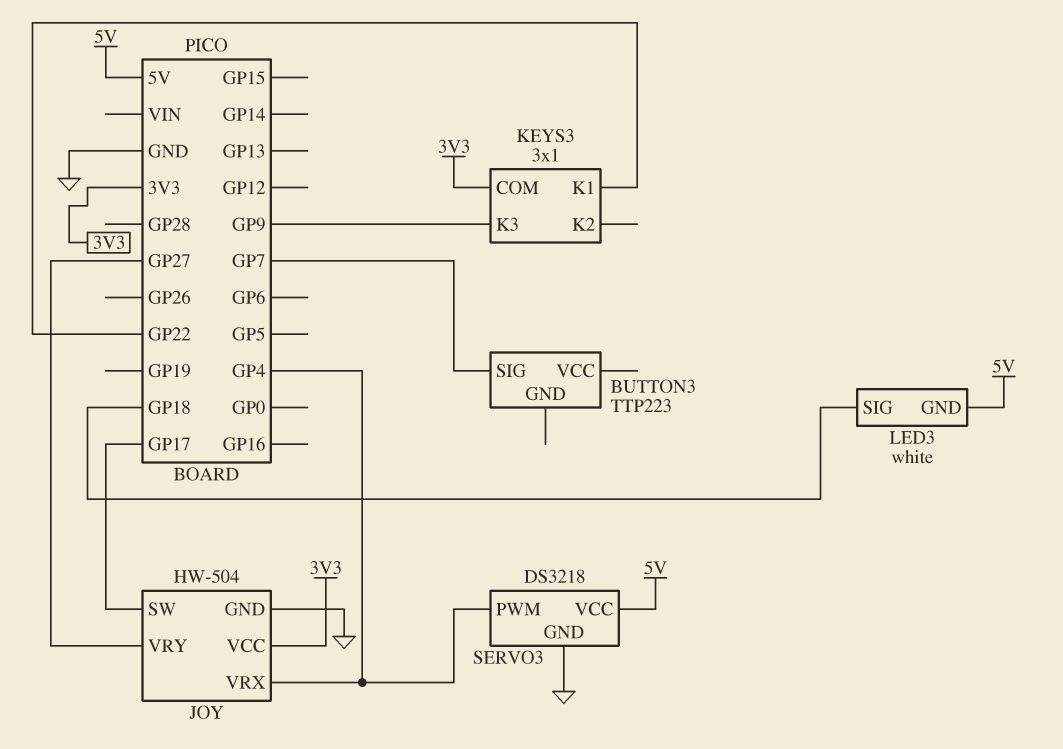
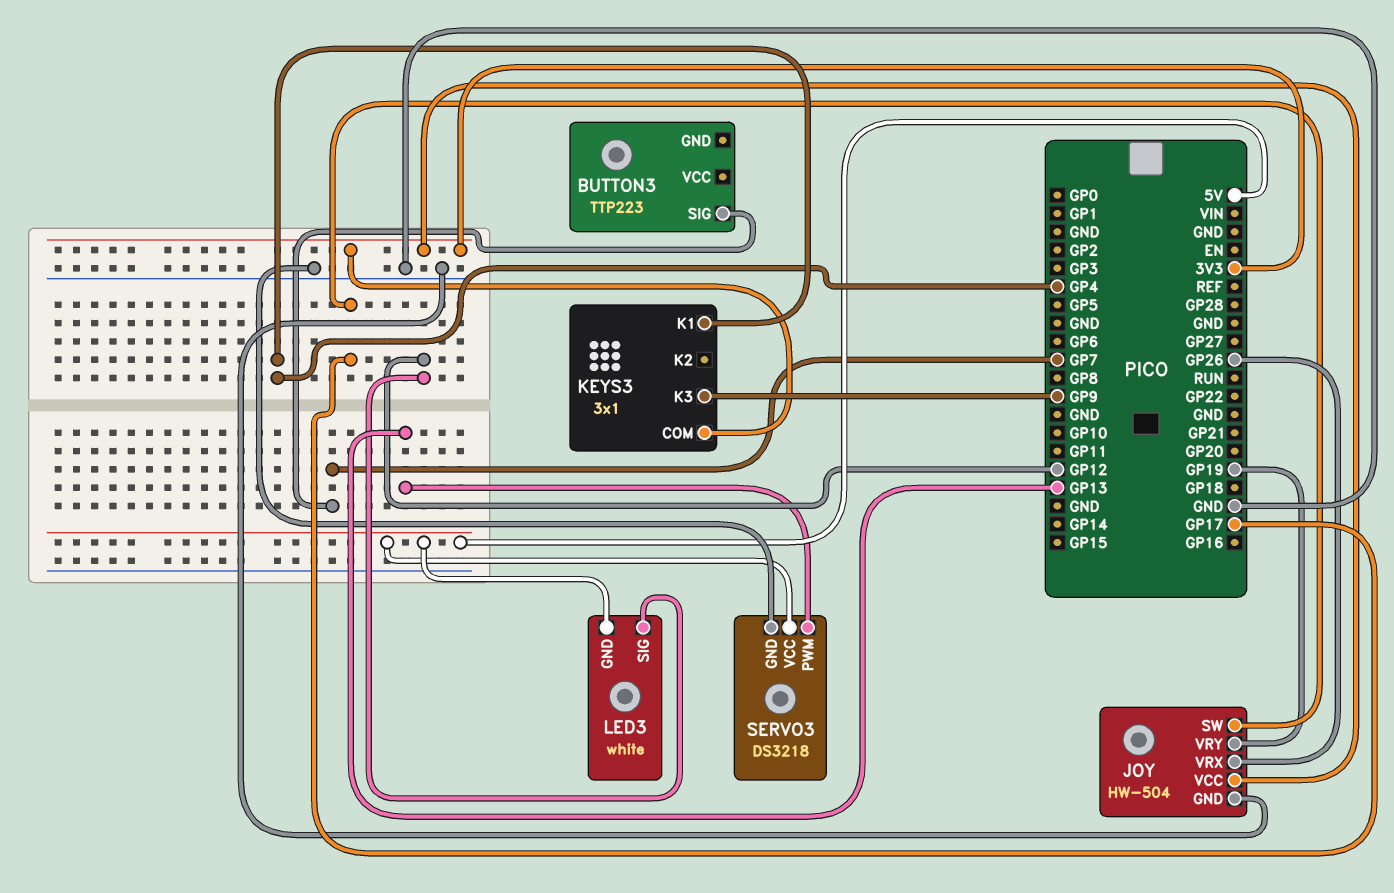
JOY pin VRX: GP4 -> GP26
JOY pin VRY: GP27 -> GP19
KEYS3 pin K1: GP22 -> GP4
LED3 pin SIG: GP18 -> GP12
SERVO3 pin PWM: GP4 -> GP13

